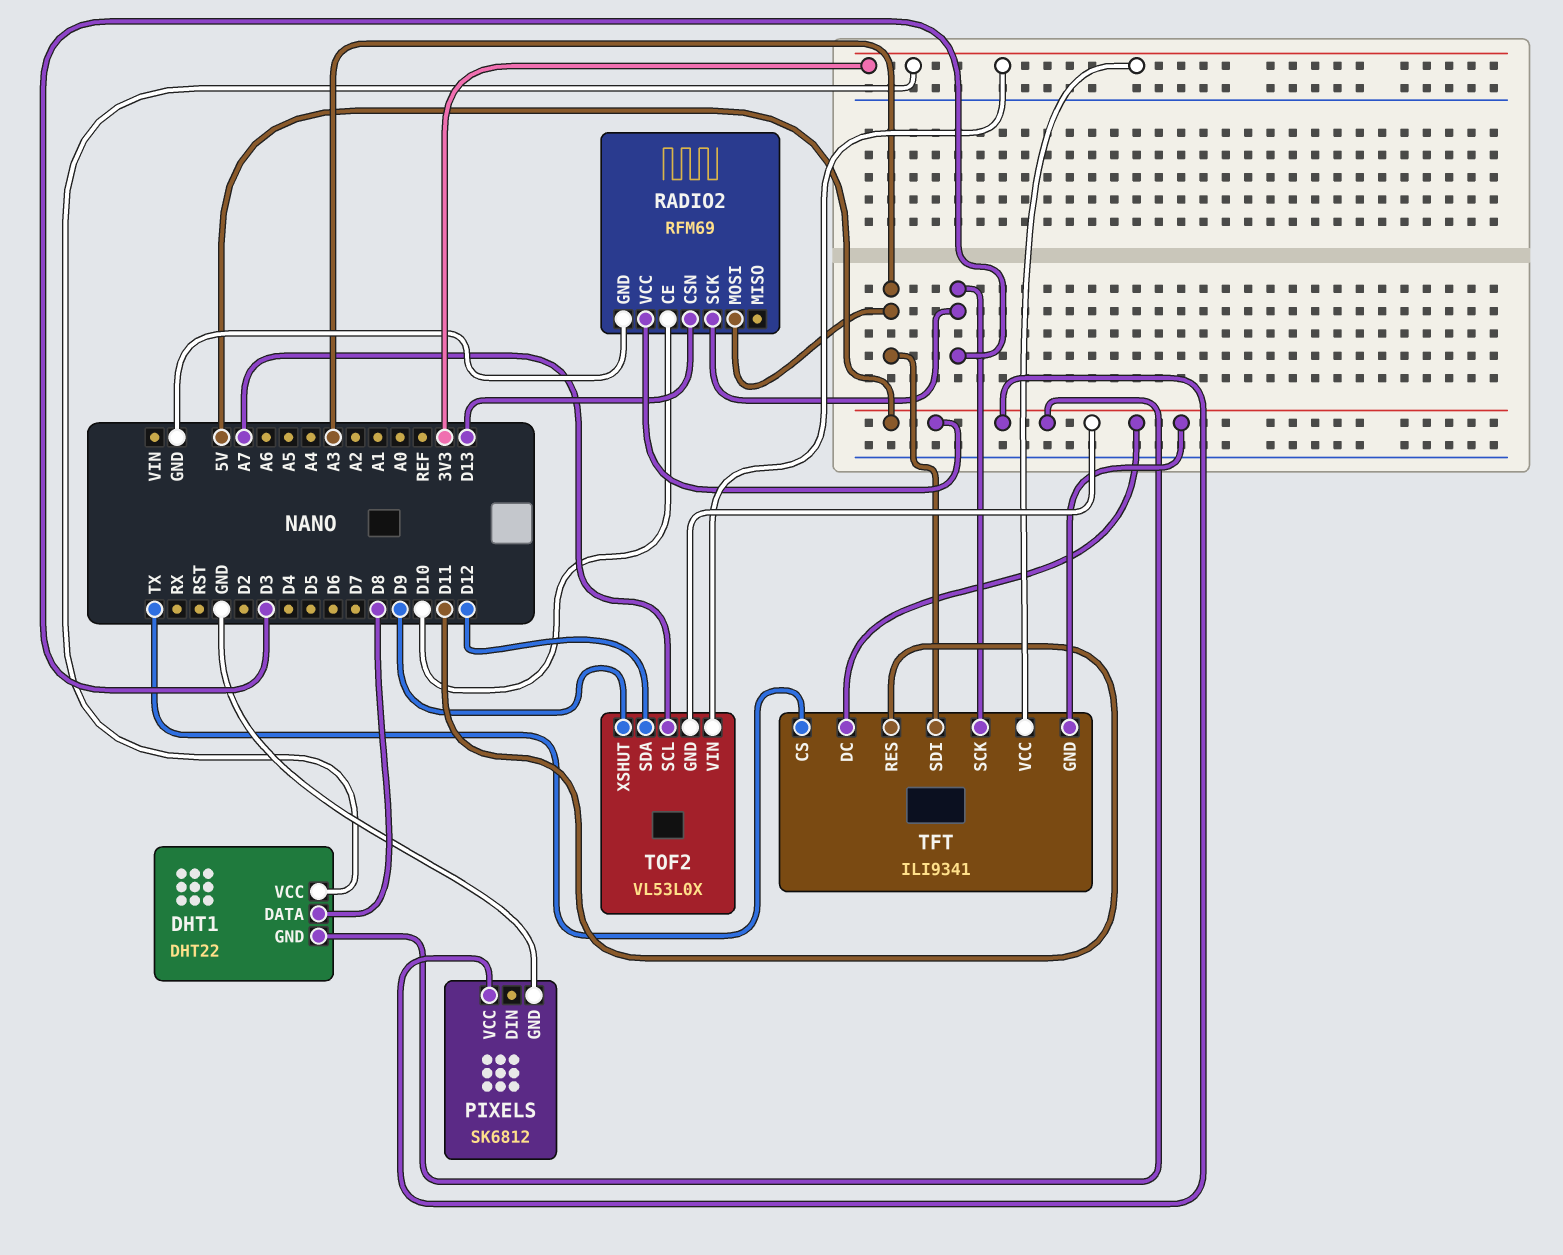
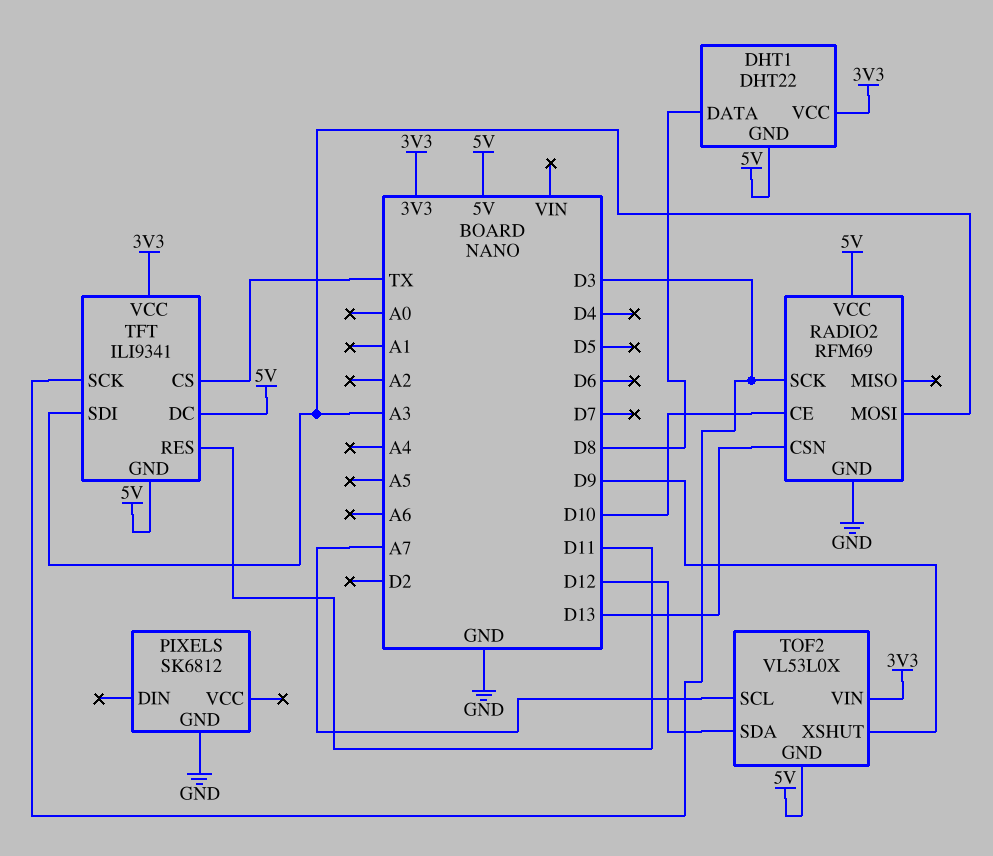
PIXELS pin VCC: 5V -> none

